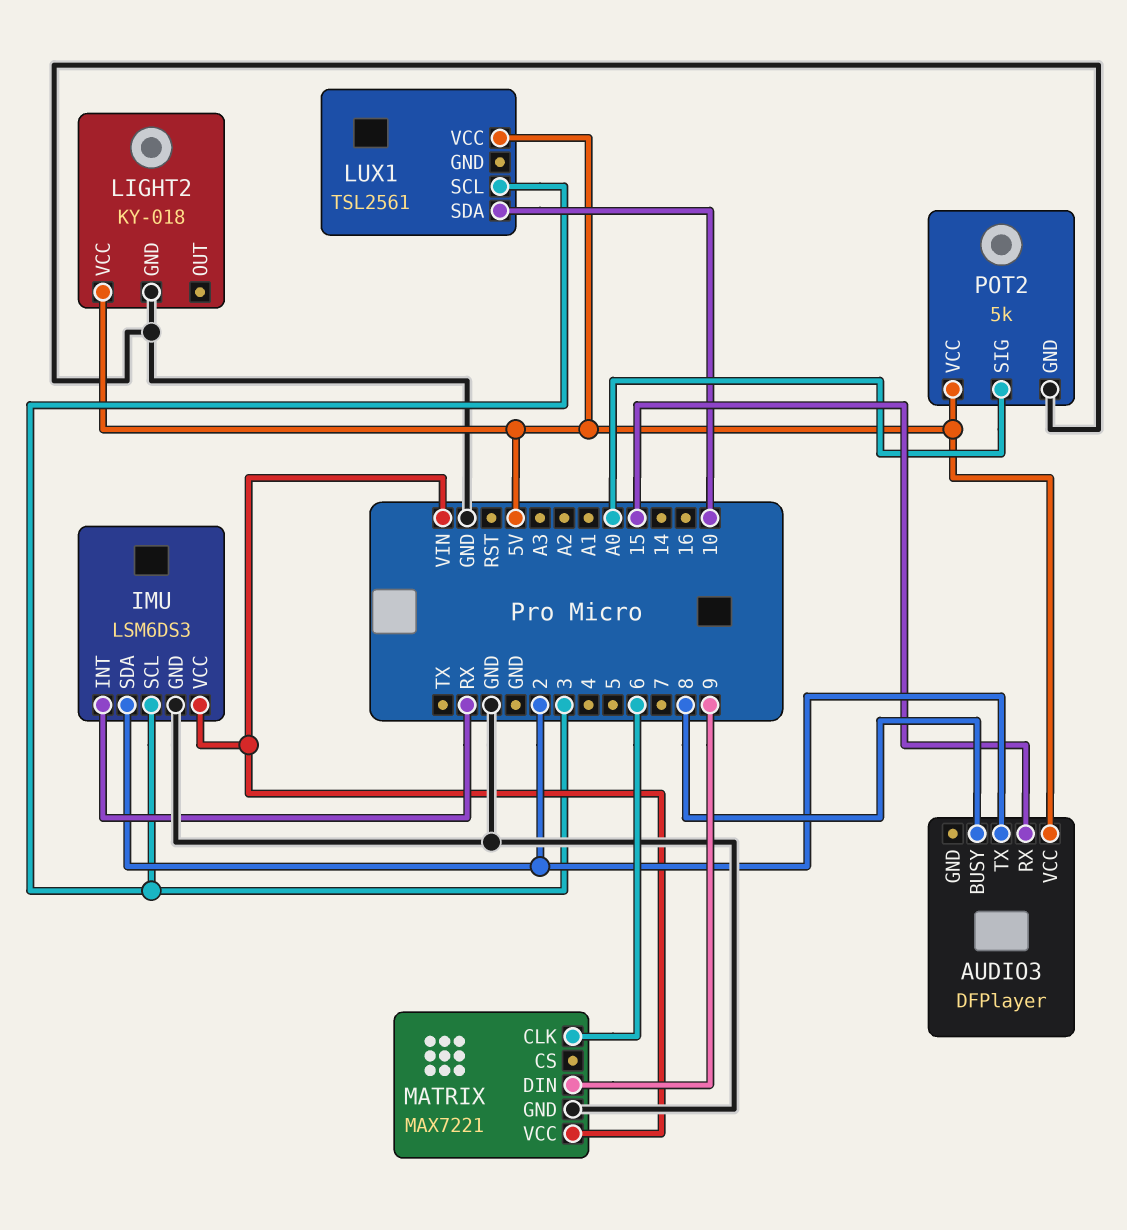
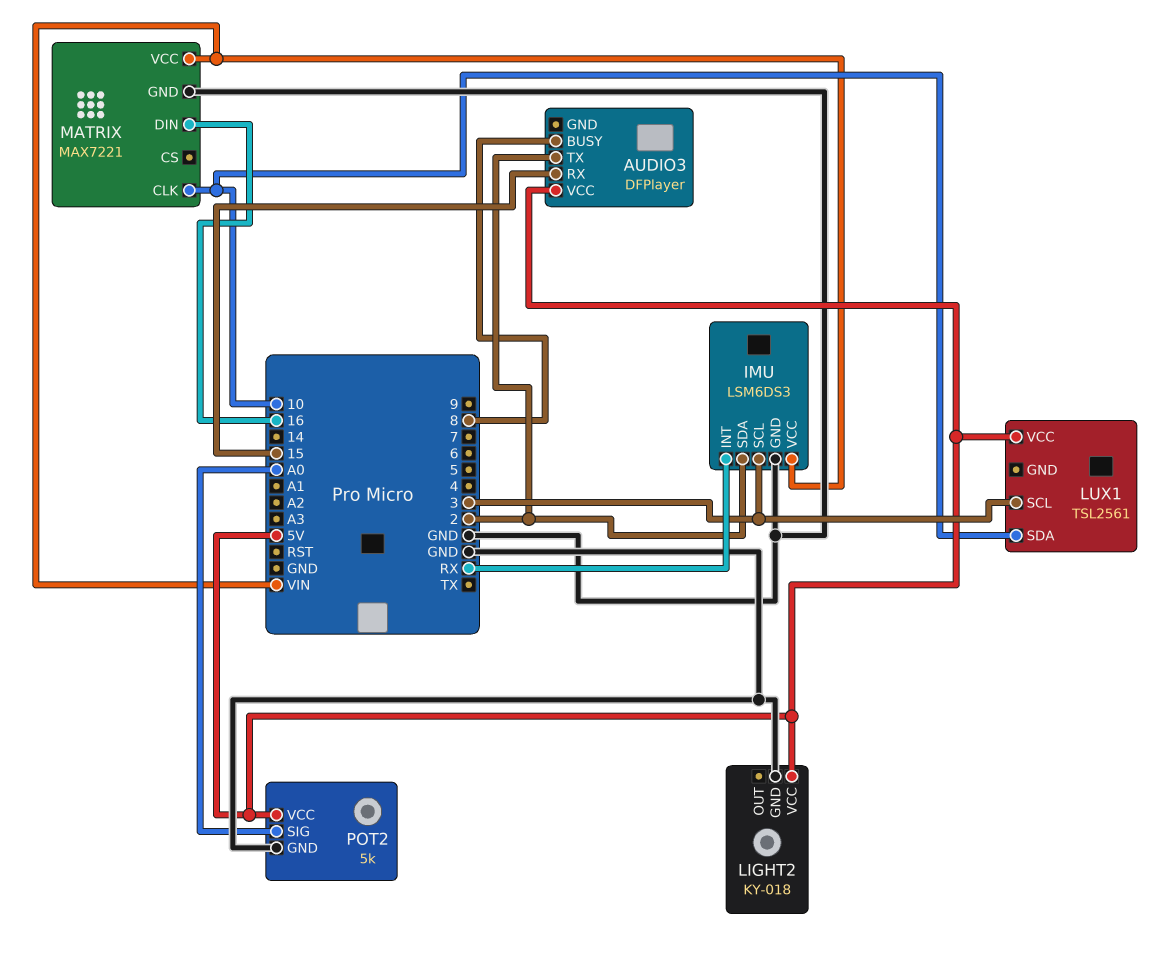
MATRIX pin CLK: 6 -> 10
MATRIX pin DIN: 9 -> 16

